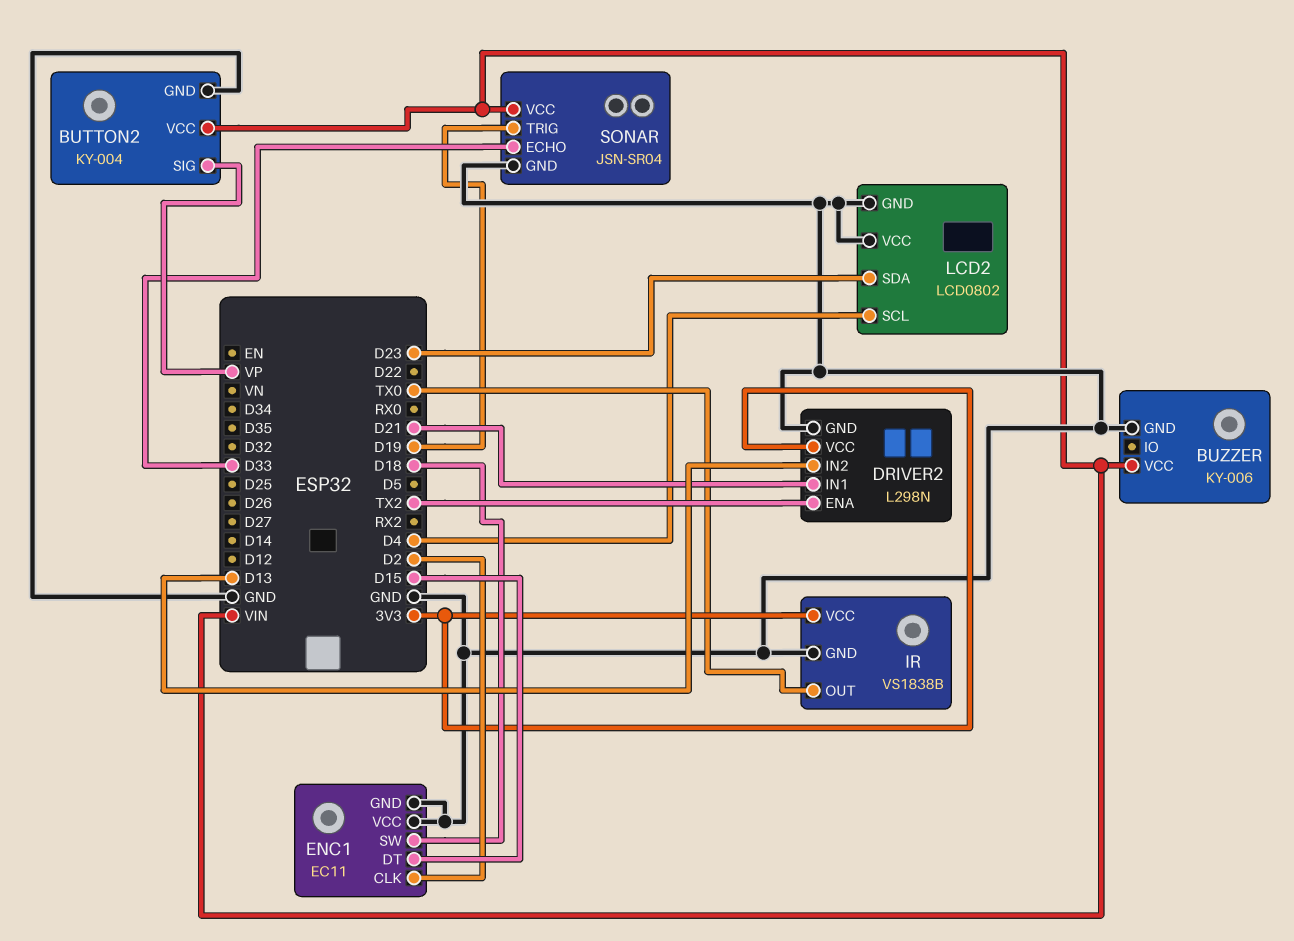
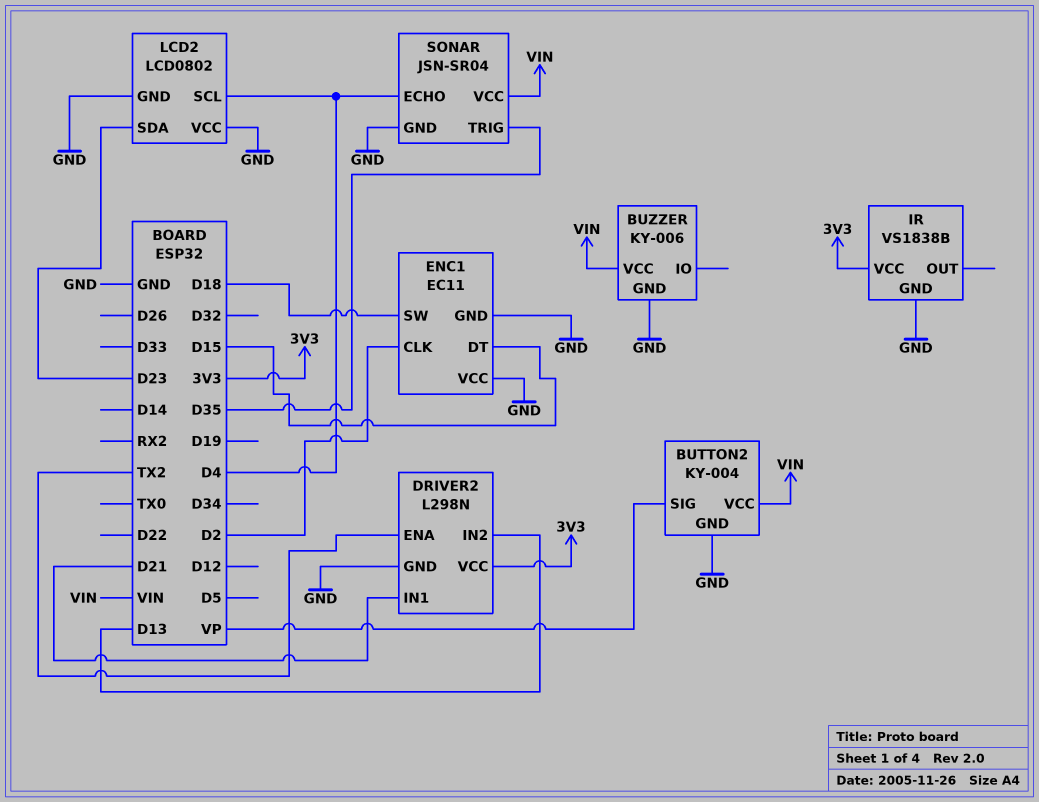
IR pin OUT: TX0 -> none
SONAR pin ECHO: D33 -> D4
SONAR pin TRIG: D19 -> D35

